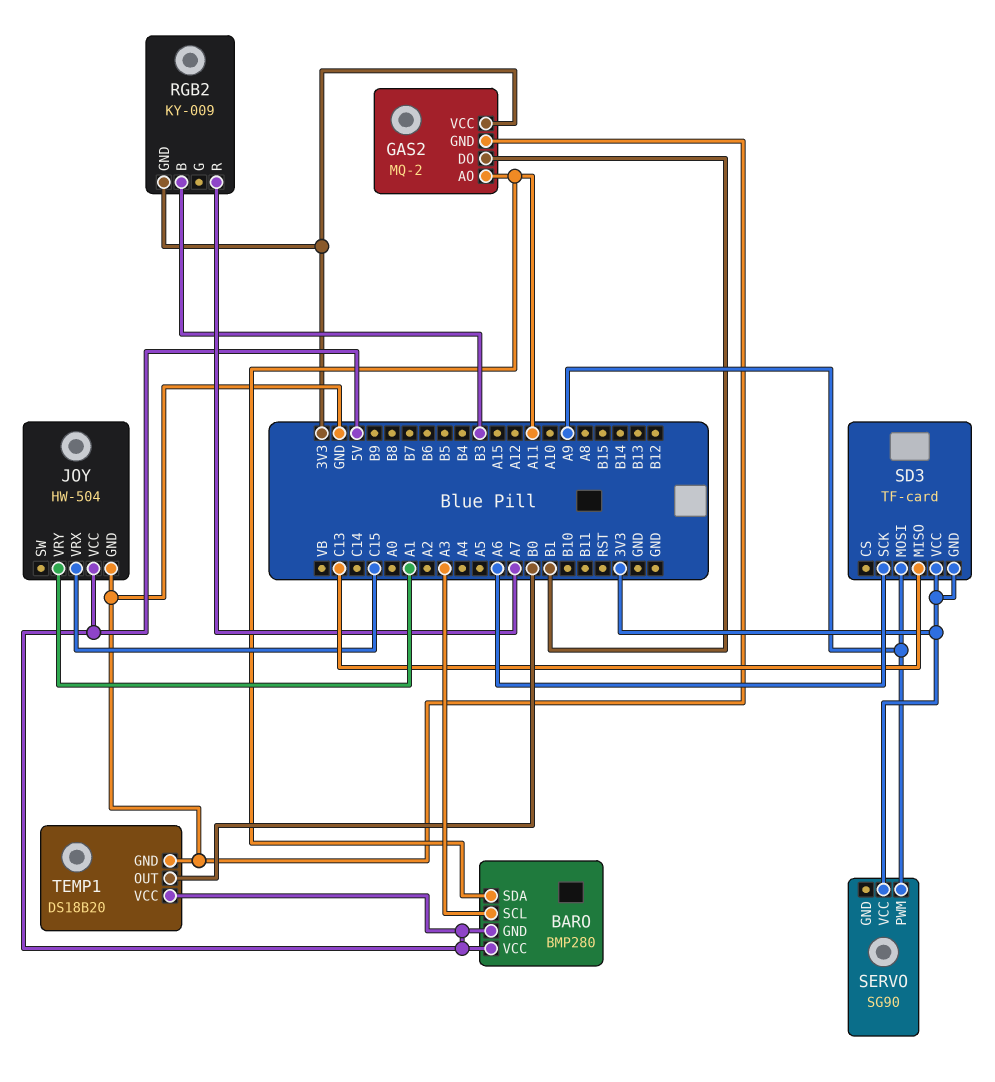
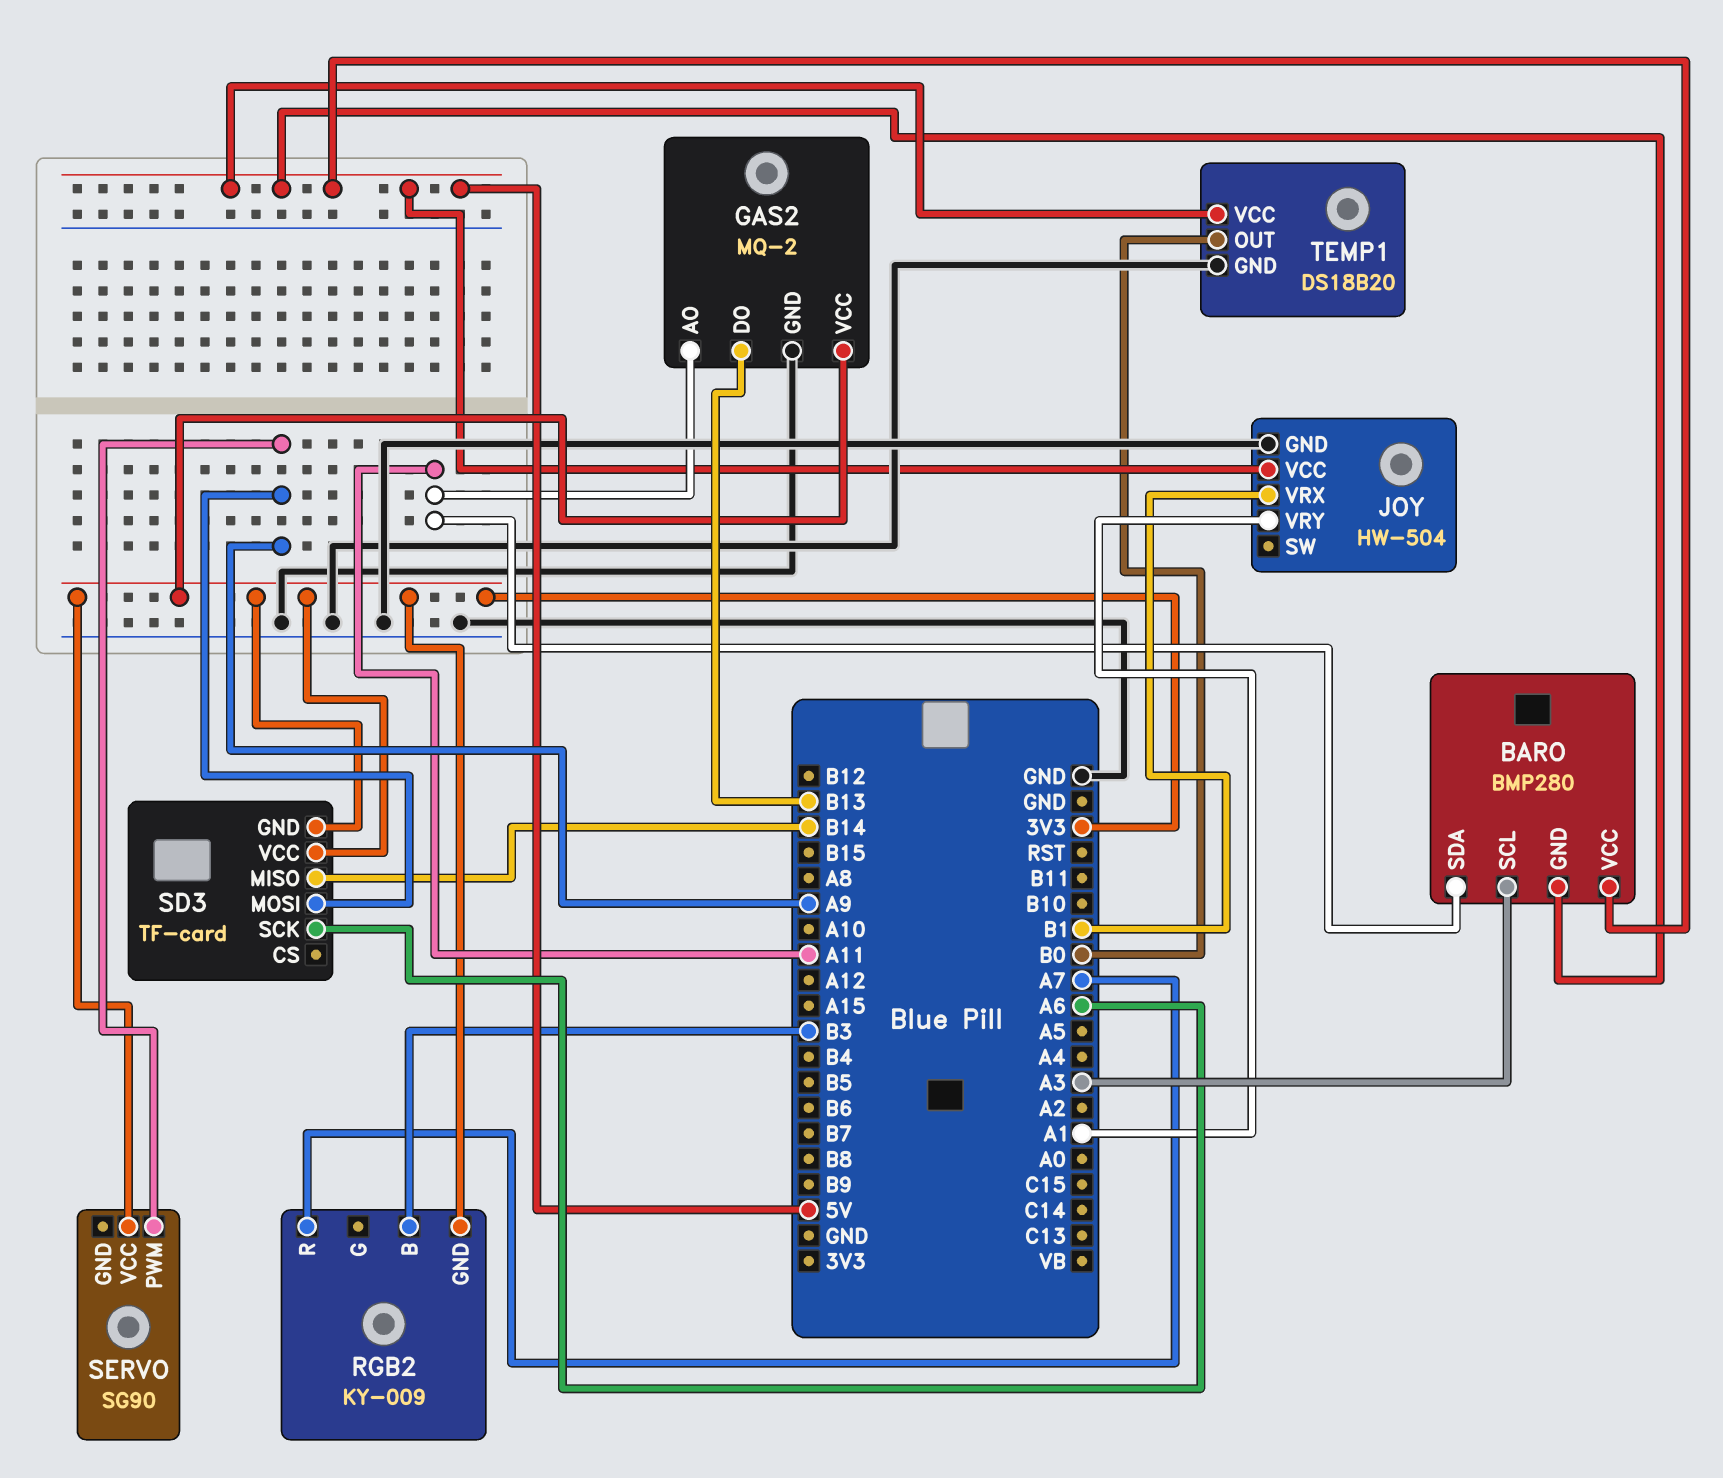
GAS2 pin DO: B1 -> B13
JOY pin VRX: C15 -> B1
SD3 pin MISO: C13 -> B14

